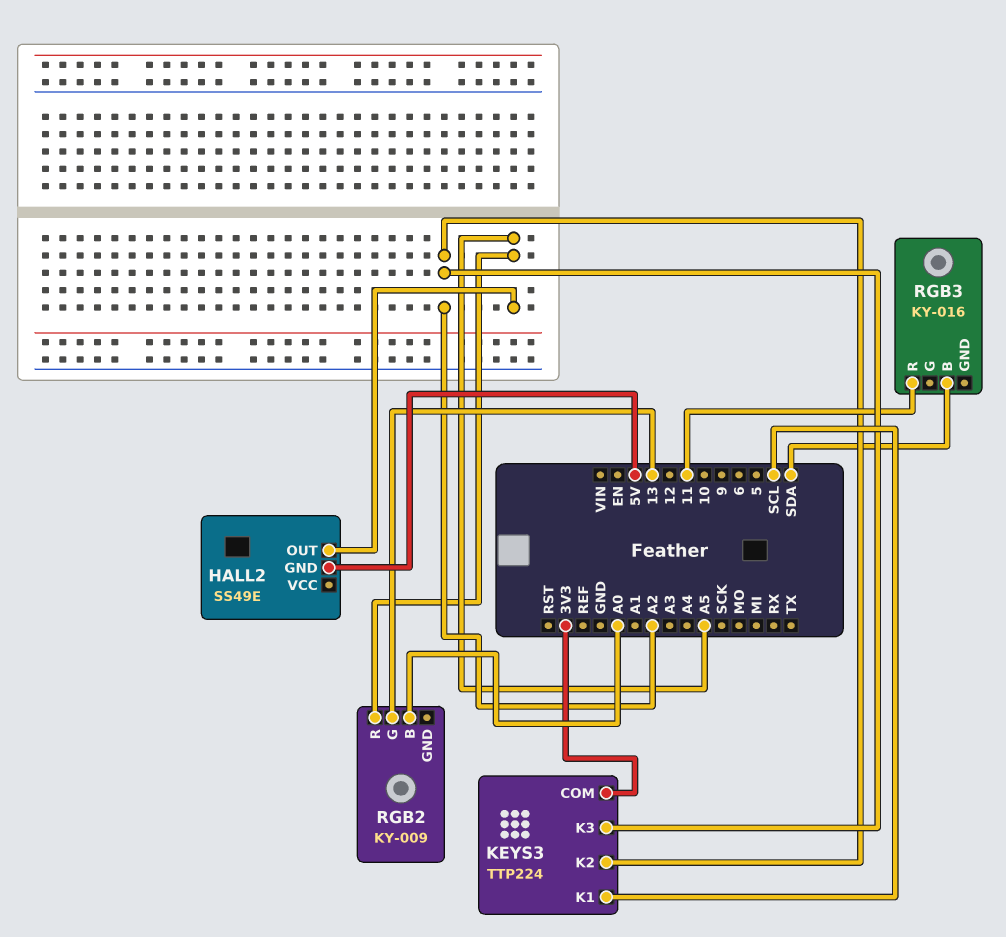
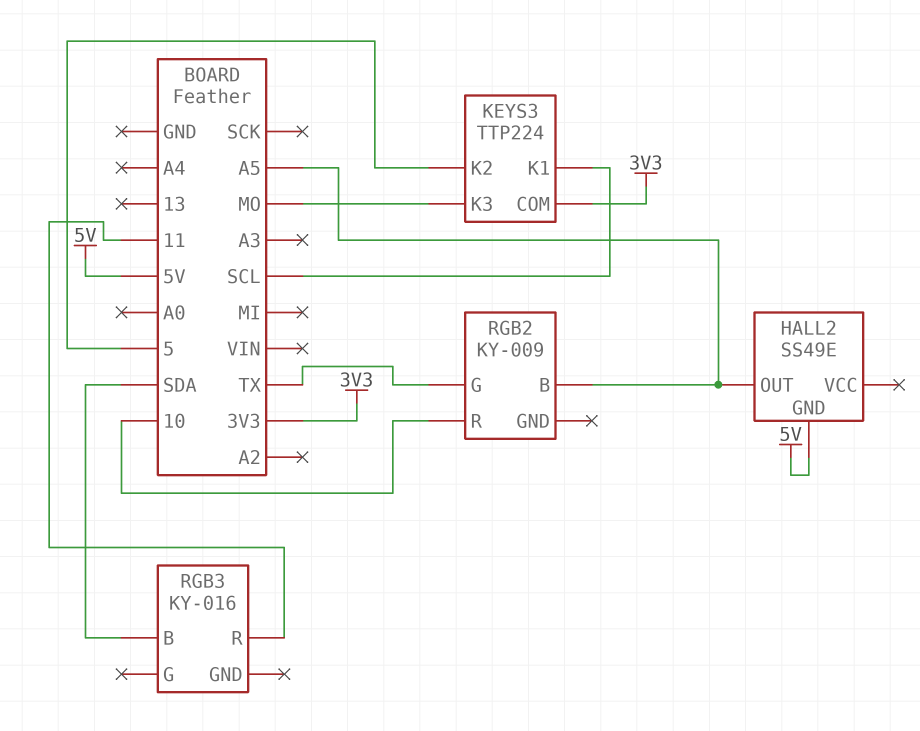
KEYS3 pin K2: A2 -> 5
KEYS3 pin K3: A2 -> MO
RGB2 pin B: A0 -> A5
RGB2 pin G: 13 -> TX
RGB2 pin R: A5 -> 10

